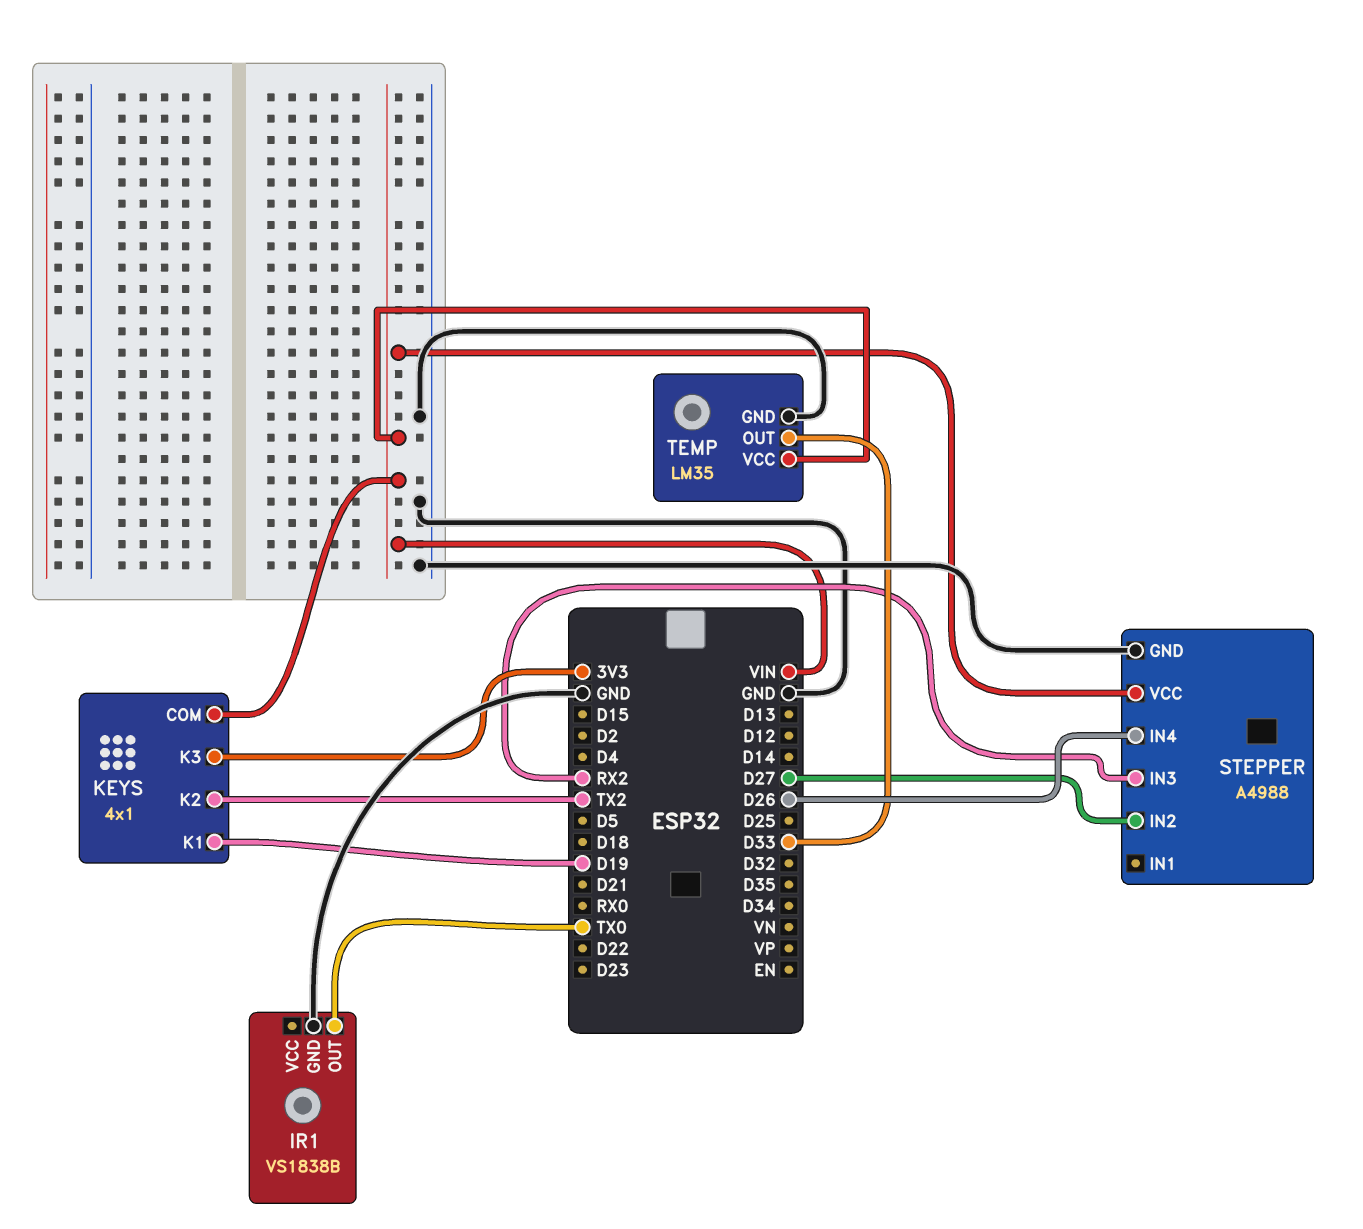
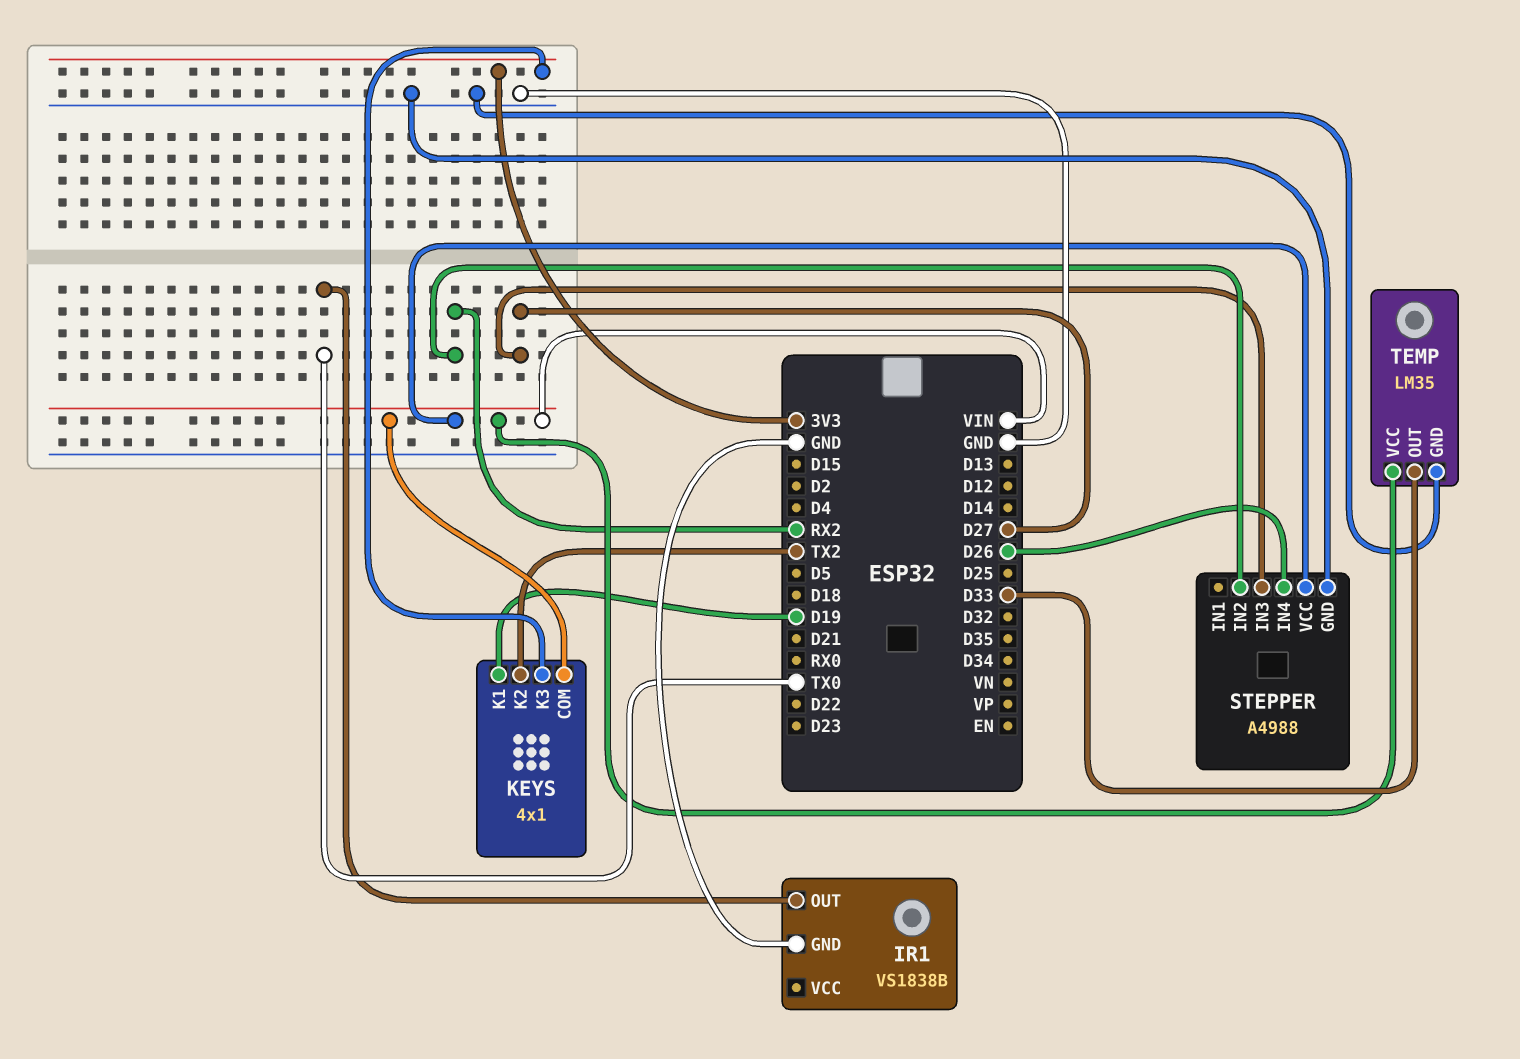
STEPPER pin IN2: D27 -> RX2
STEPPER pin IN3: RX2 -> D27

